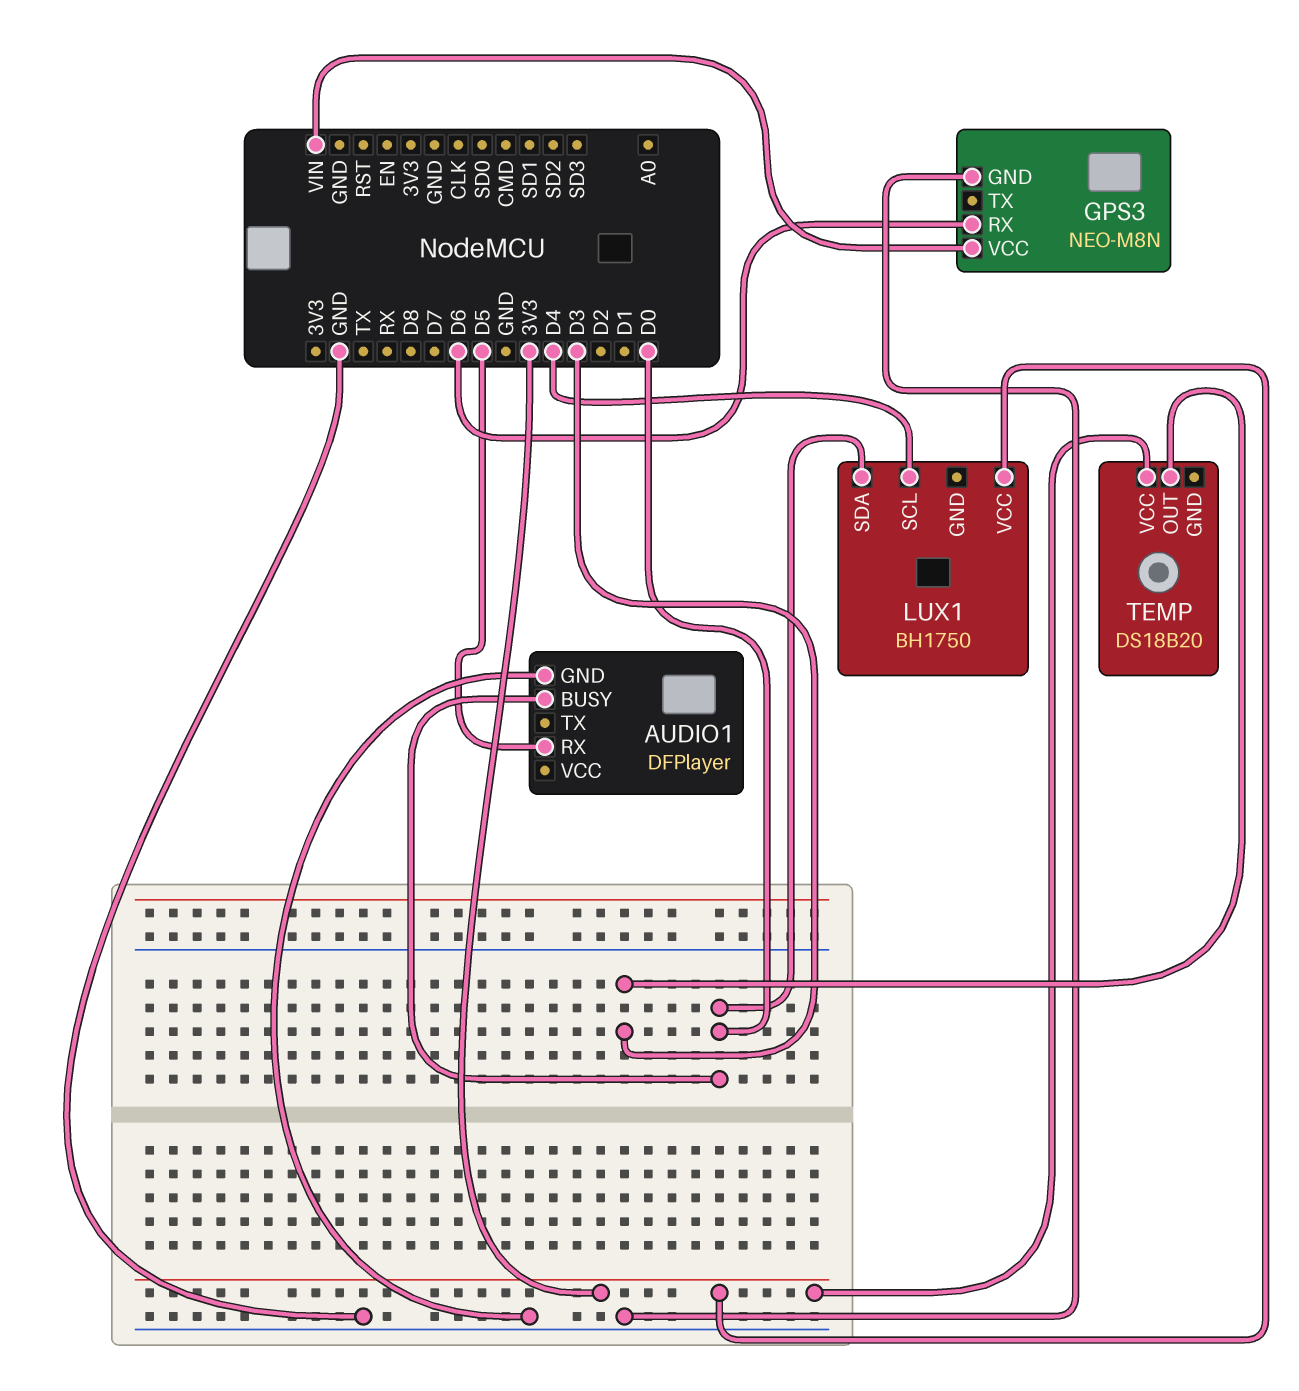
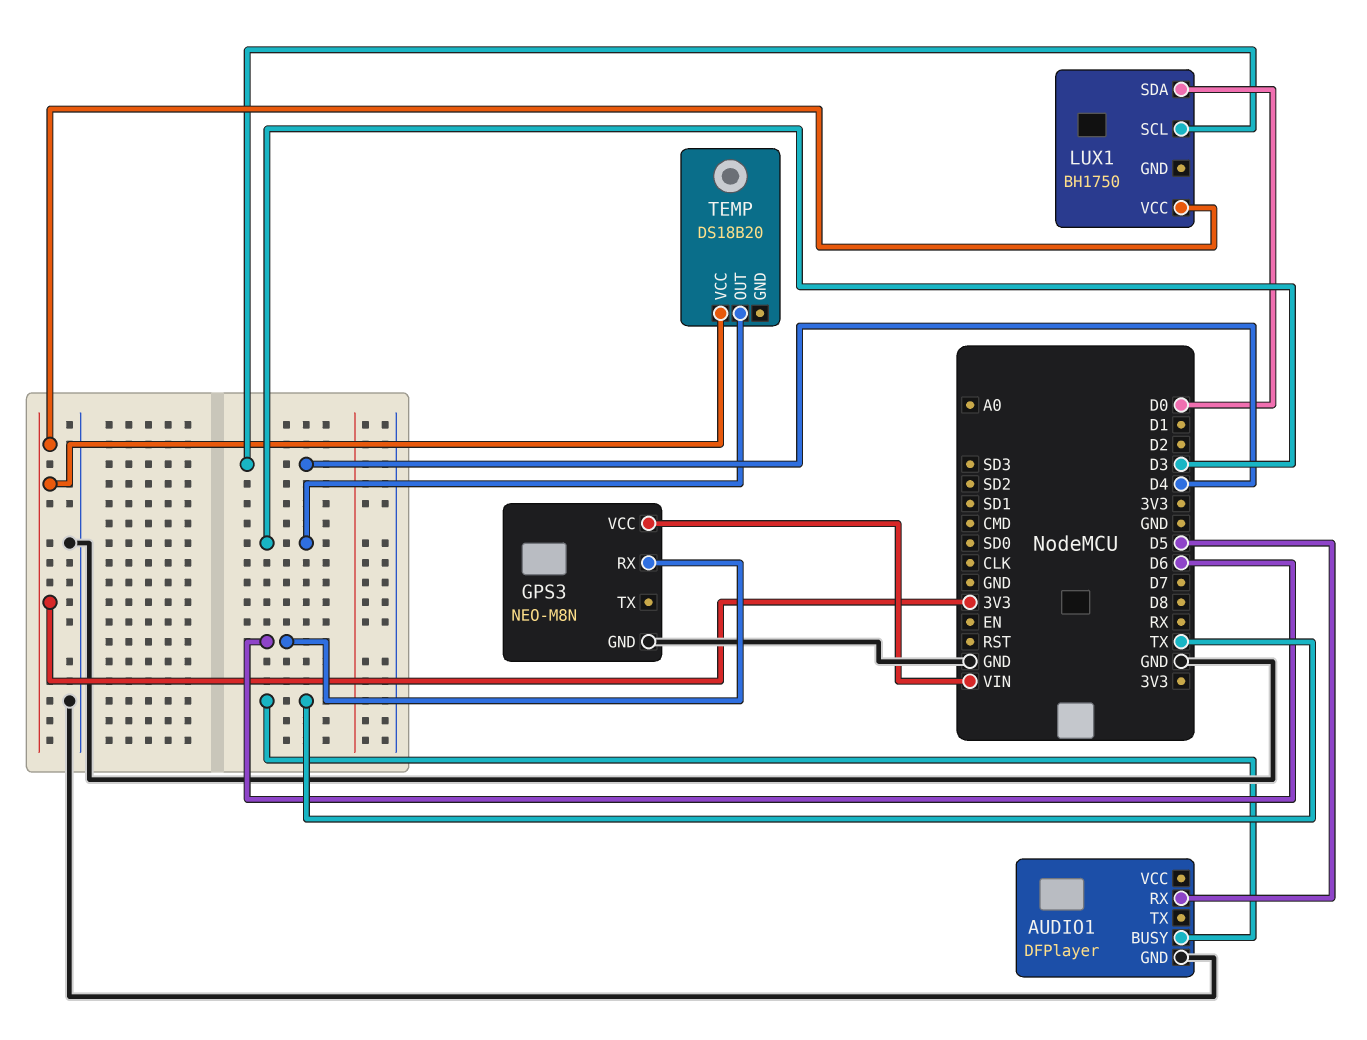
AUDIO1 pin BUSY: D0 -> TX

